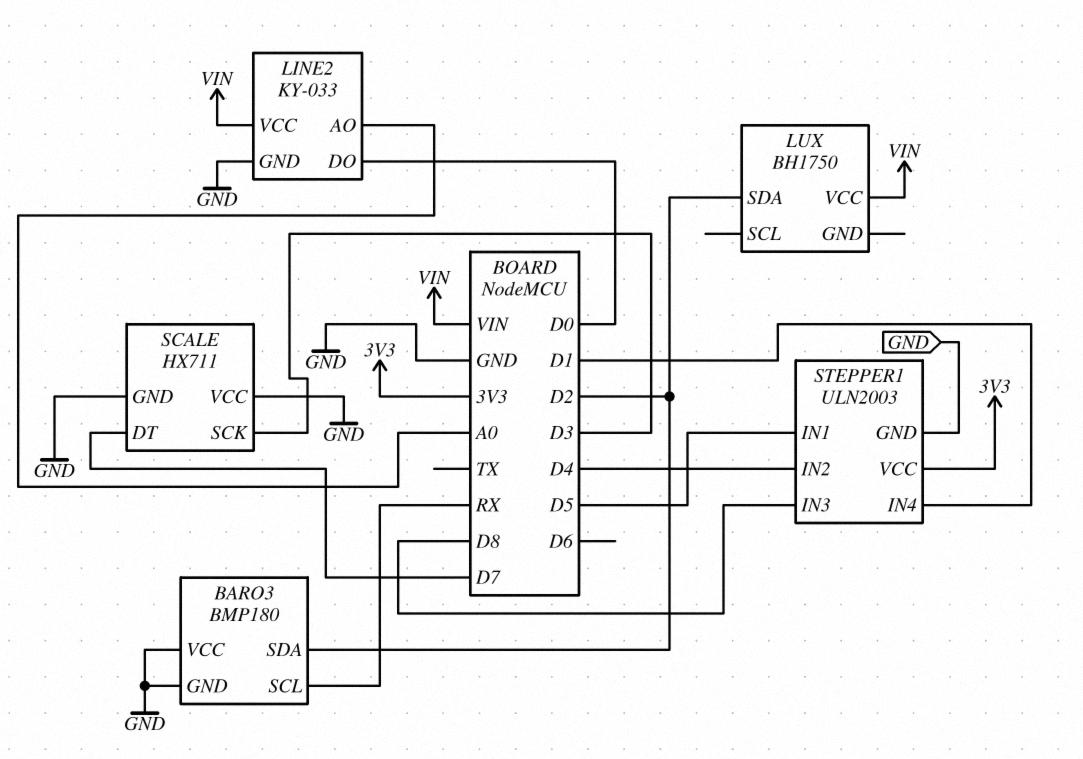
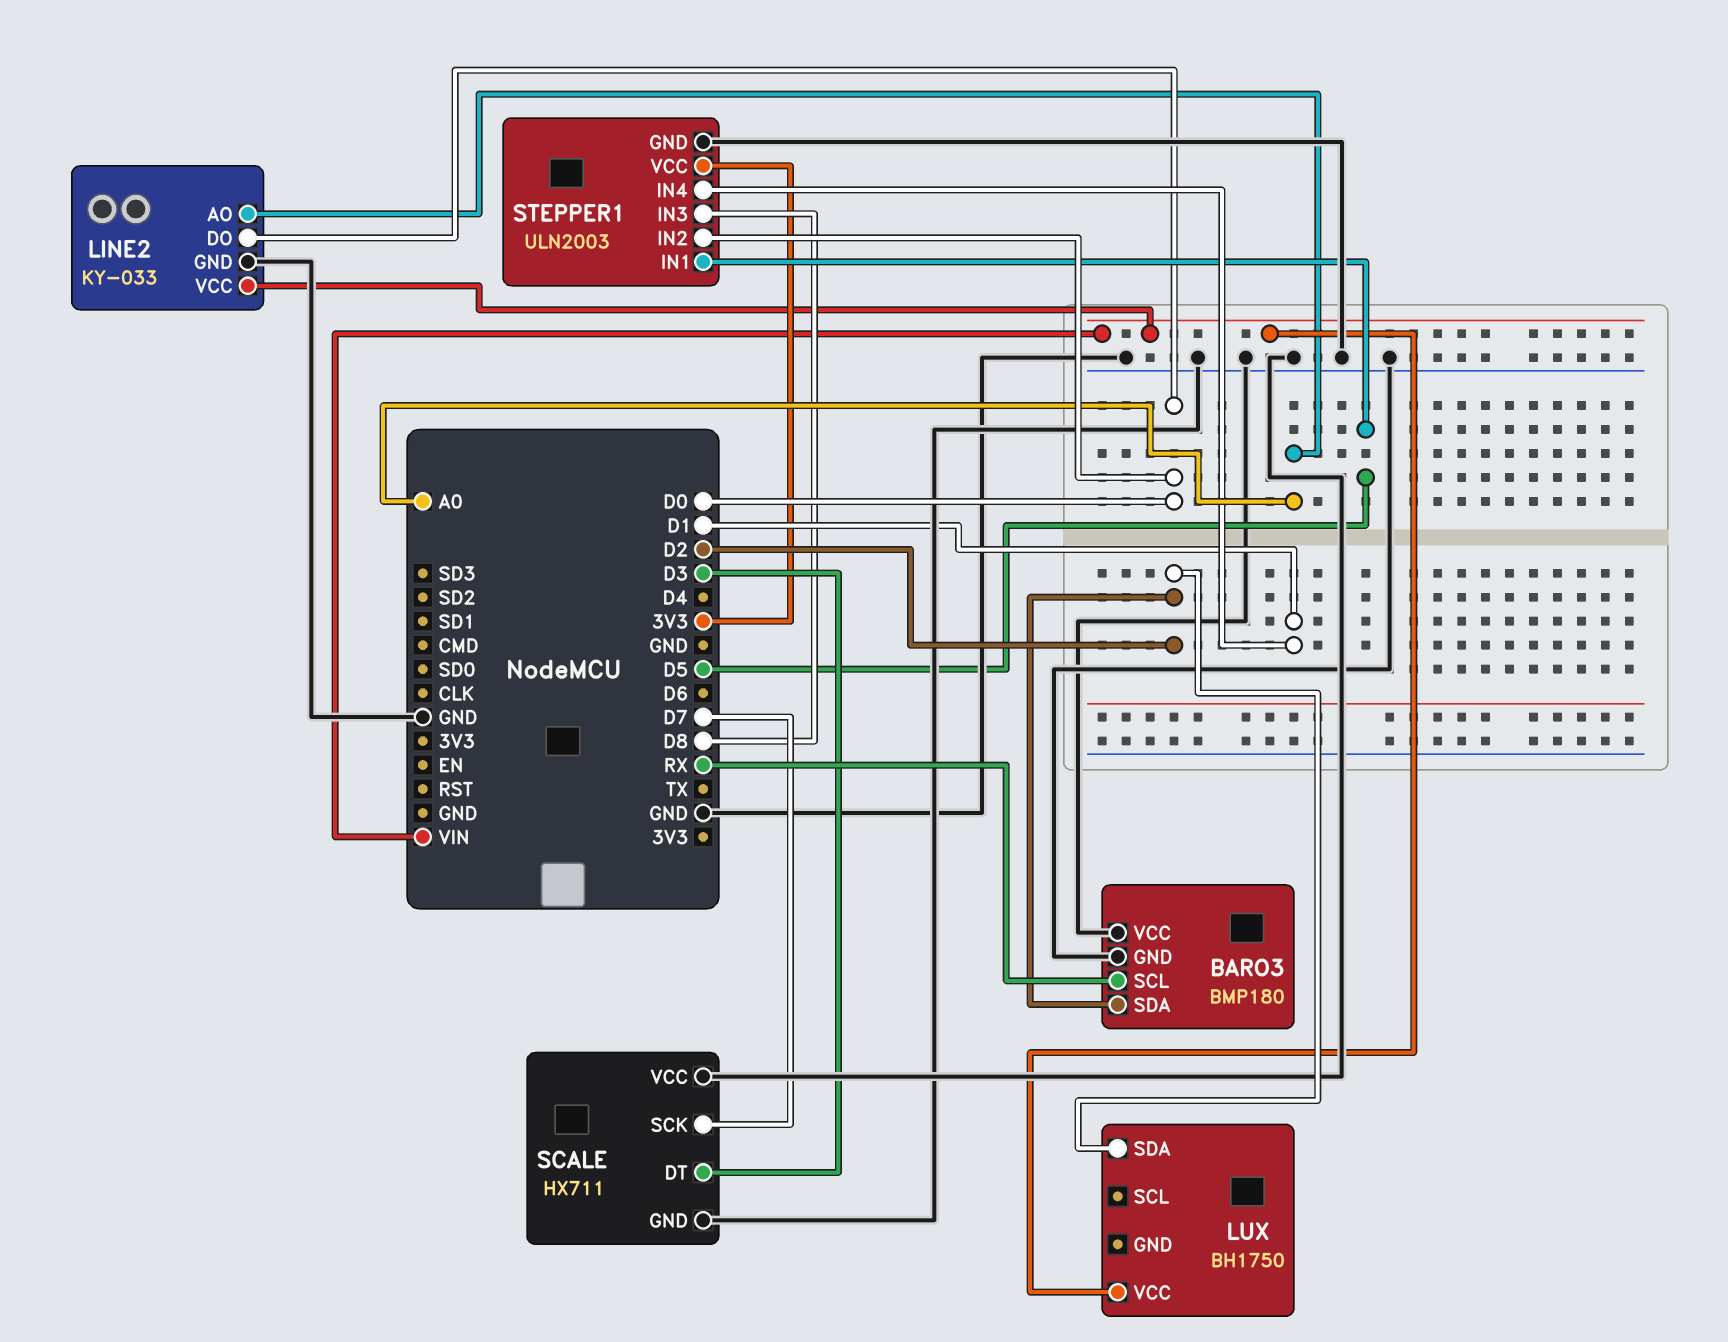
SCALE pin DT: D7 -> D3
SCALE pin SCK: D3 -> D7
STEPPER1 pin IN2: D4 -> D0

